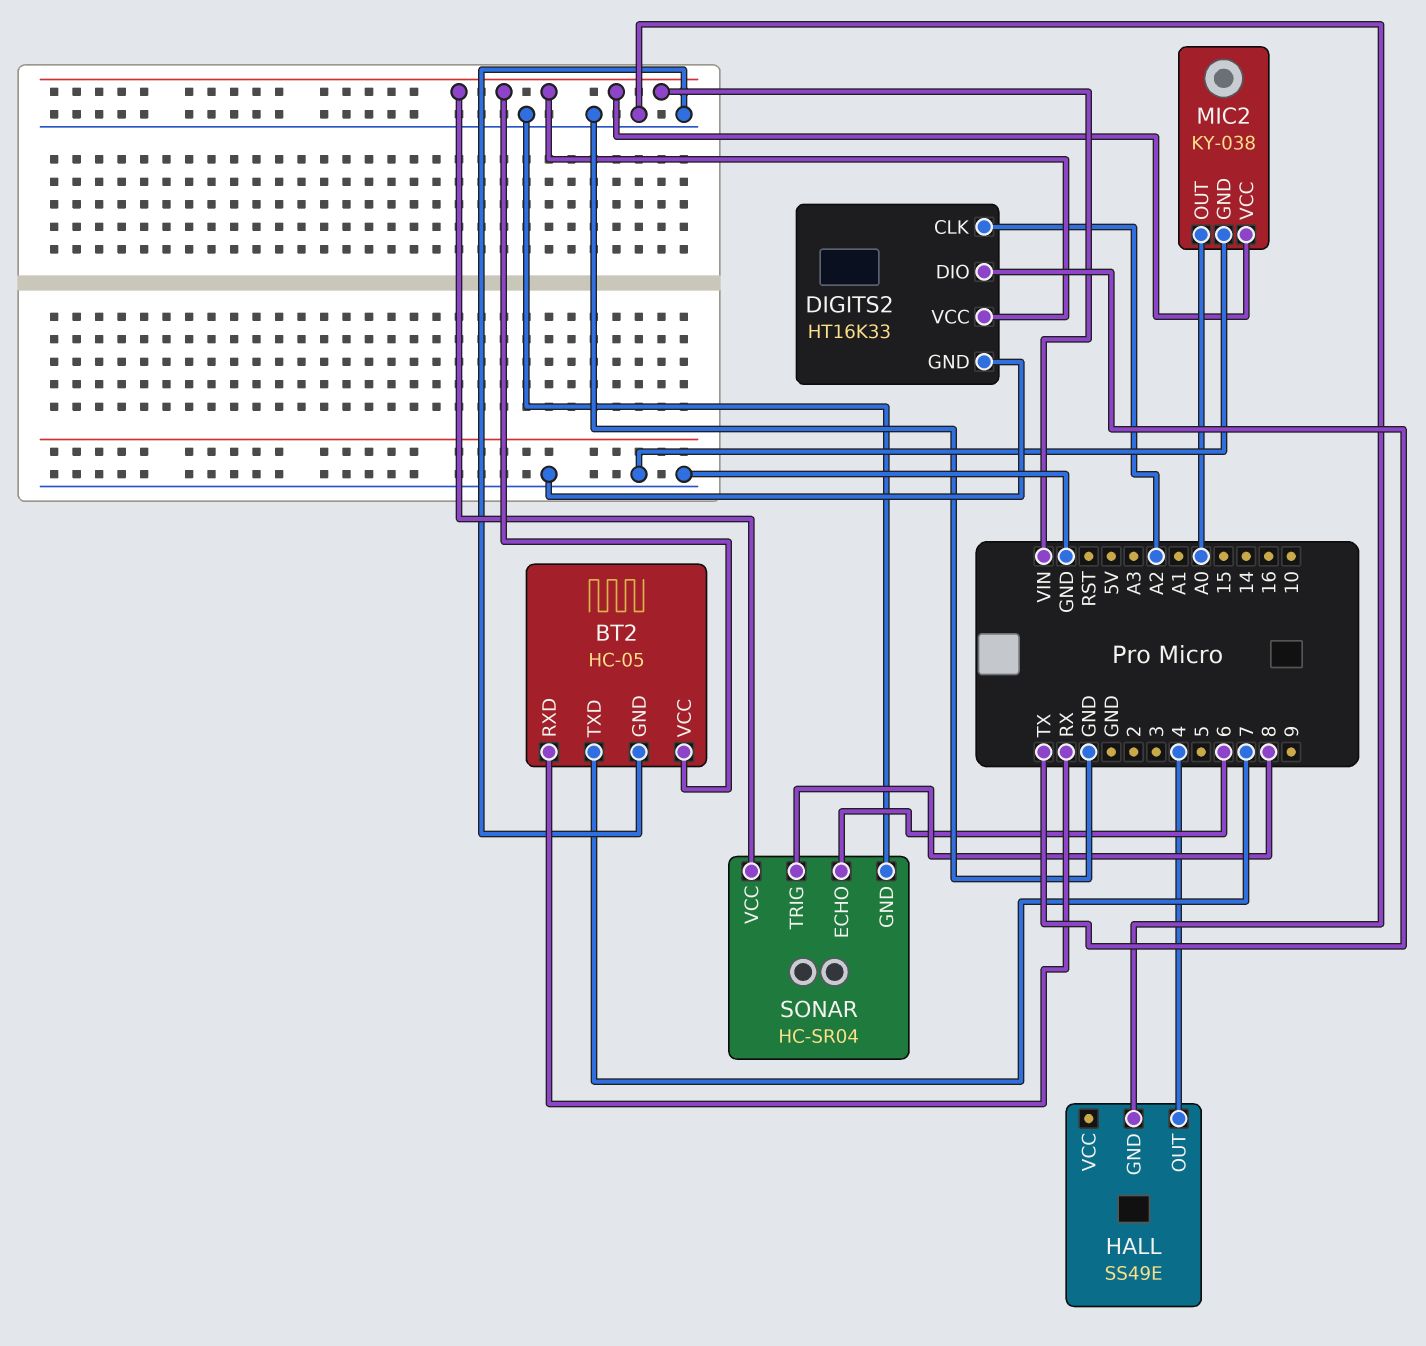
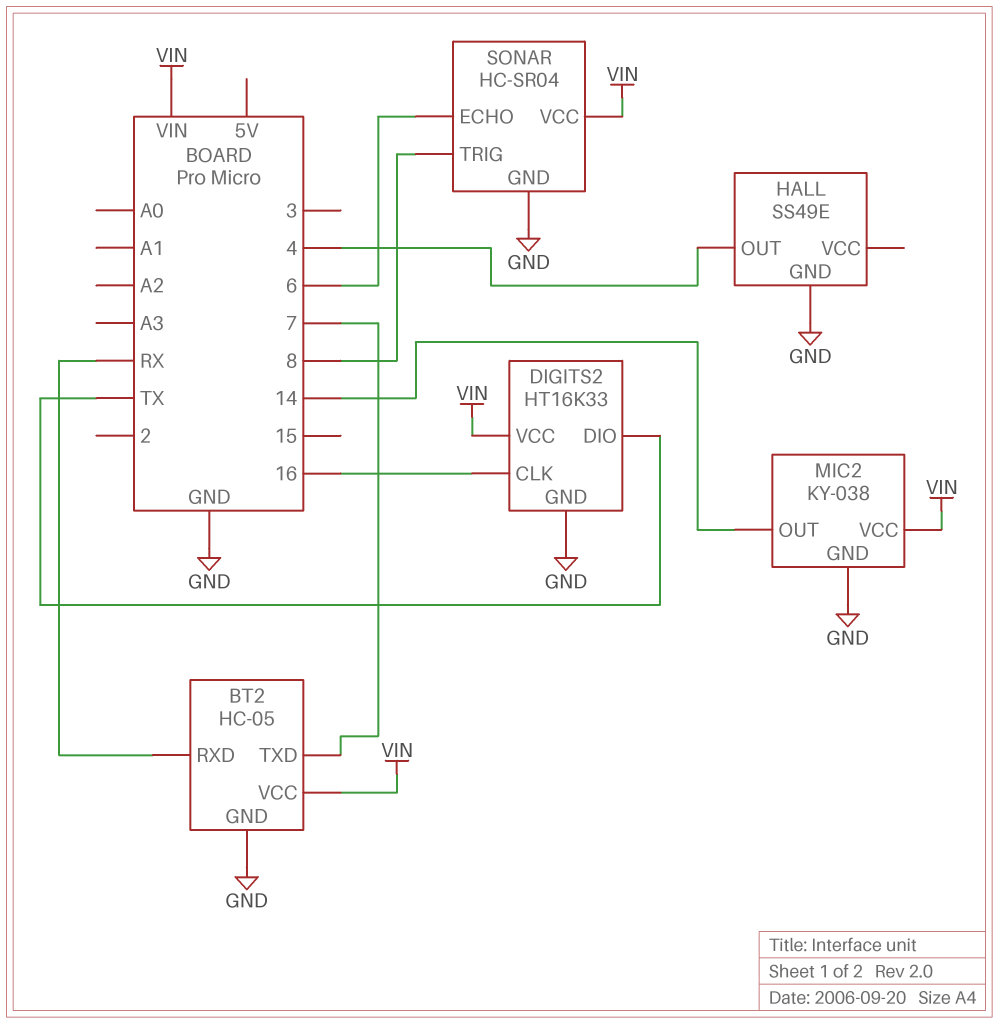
DIGITS2 pin CLK: A2 -> 16
MIC2 pin OUT: A0 -> 14

